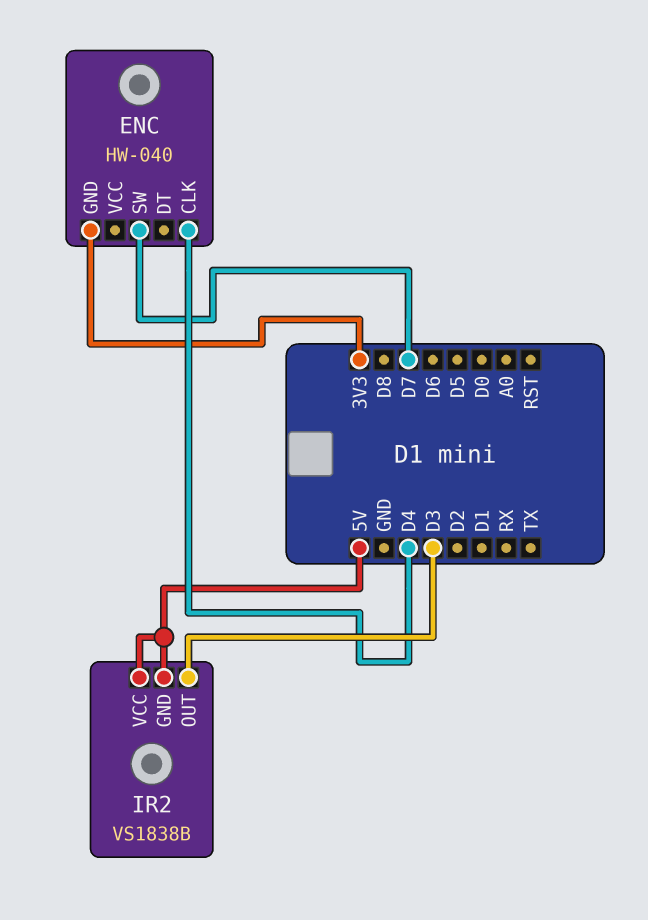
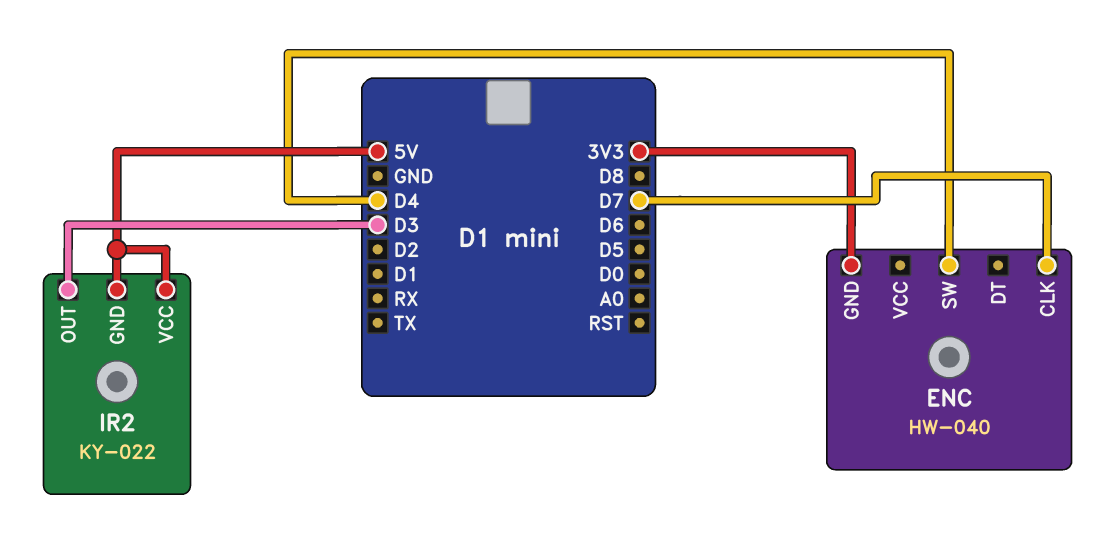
ENC pin CLK: D4 -> D7
ENC pin SW: D7 -> D4
IR2: VS1838B -> KY-022

